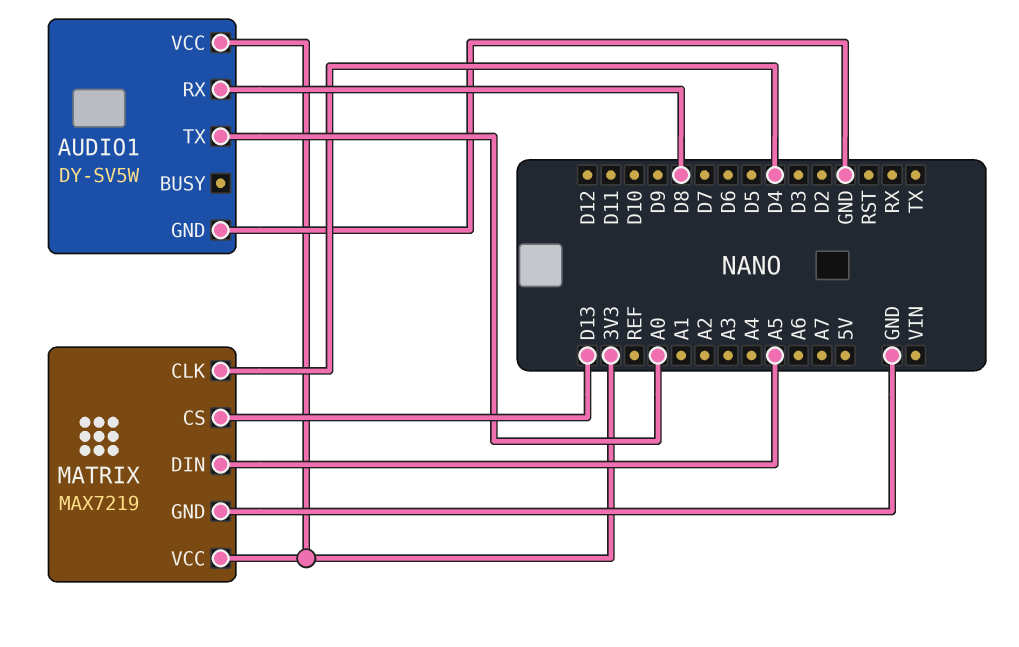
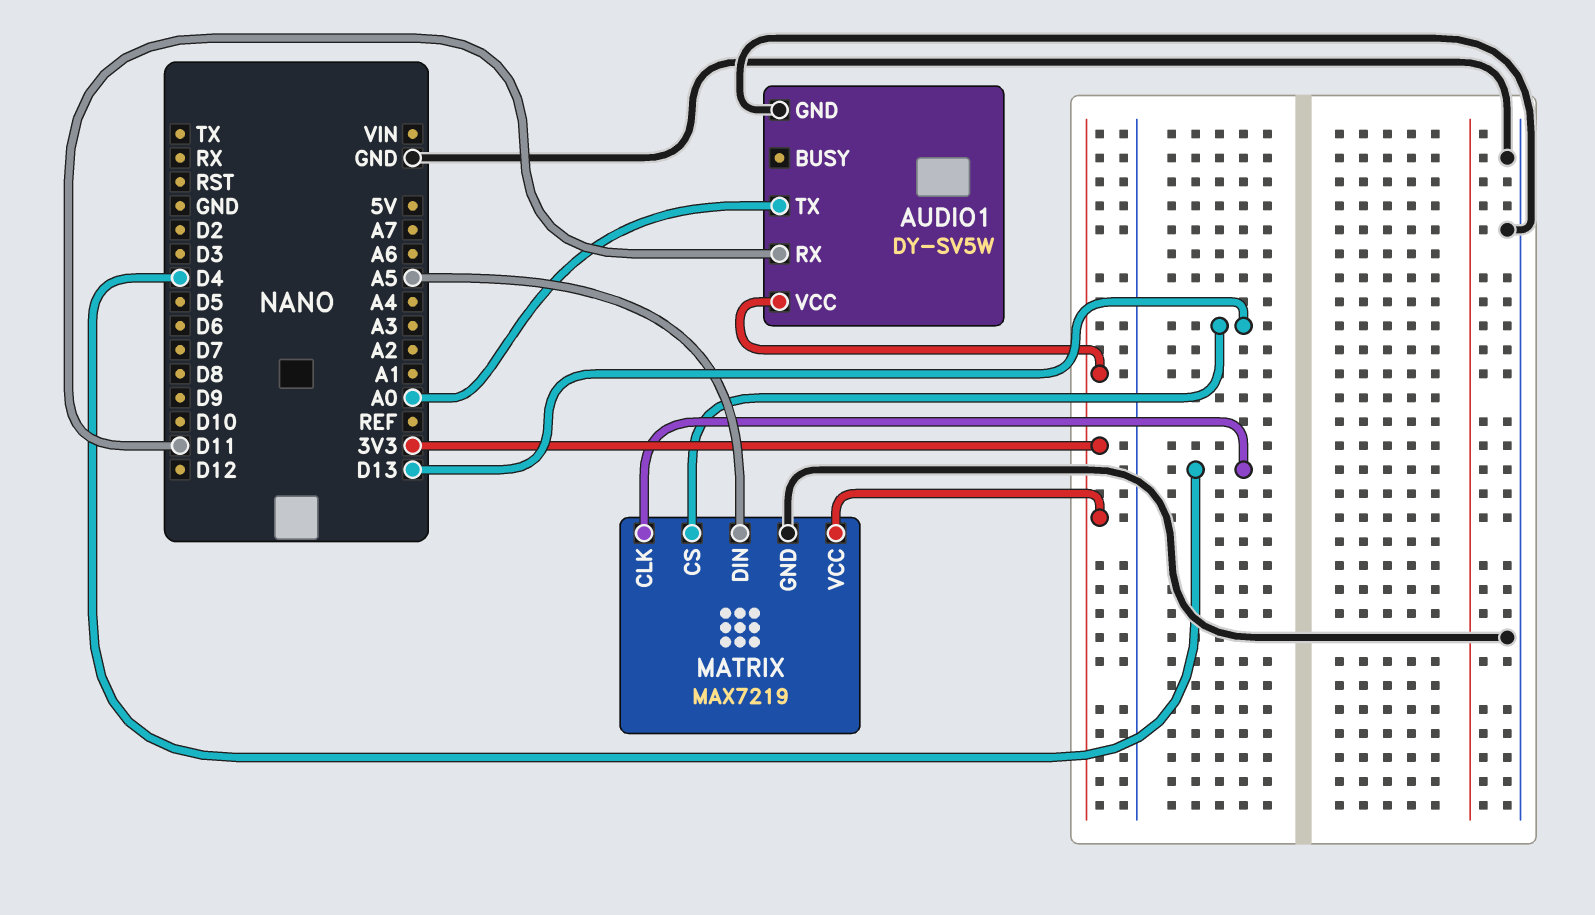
AUDIO1 pin RX: D8 -> D11

